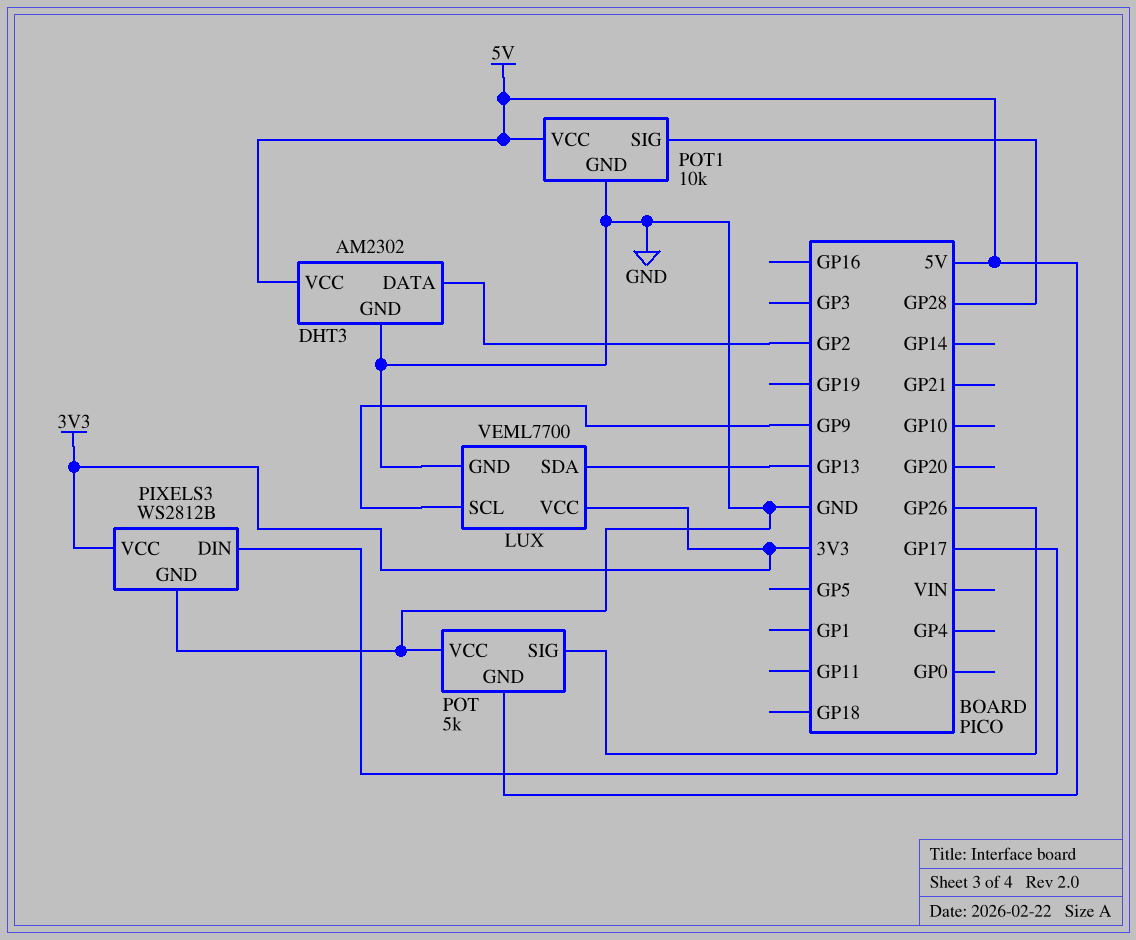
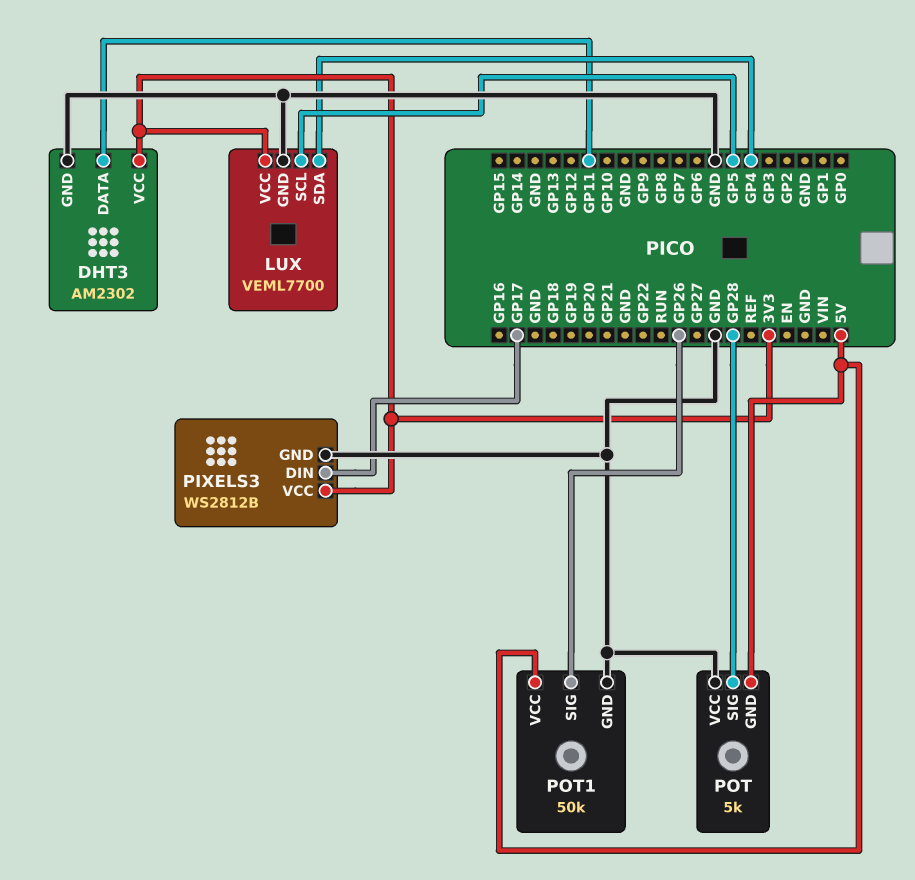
DHT3 pin DATA: GP2 -> GP11
DHT3 pin VCC: 5V -> 3V3
LUX pin SCL: GP9 -> GP5
LUX pin SDA: GP13 -> GP4
POT pin SIG: GP26 -> GP28
POT1: 10k -> 50k
POT1 pin SIG: GP28 -> GP26

